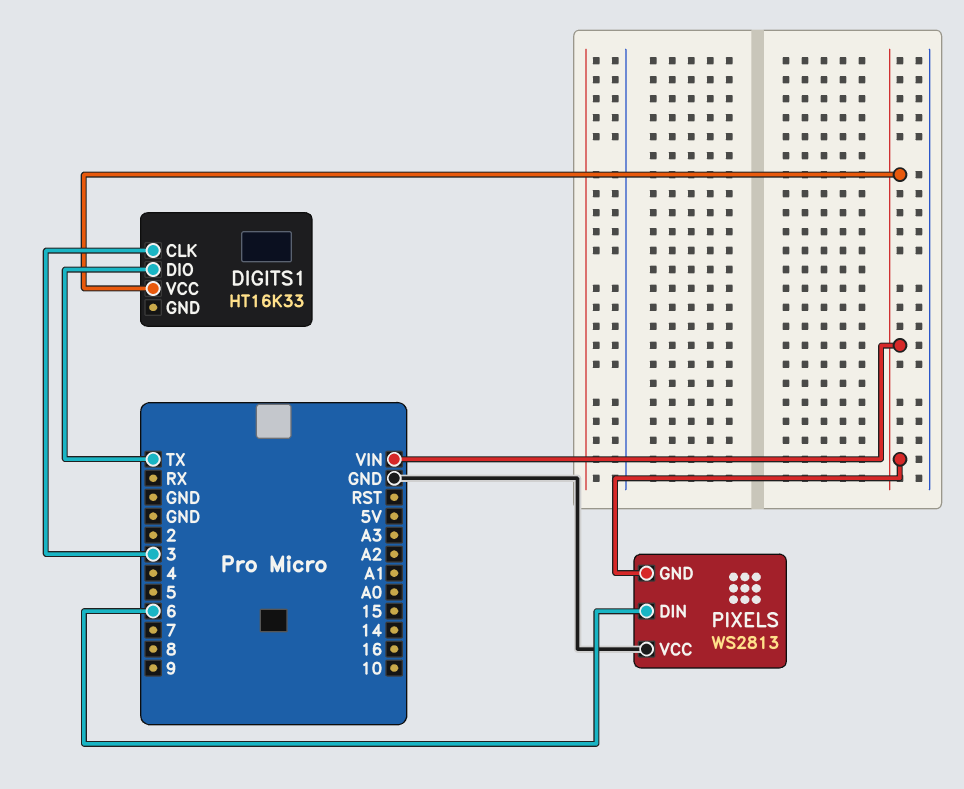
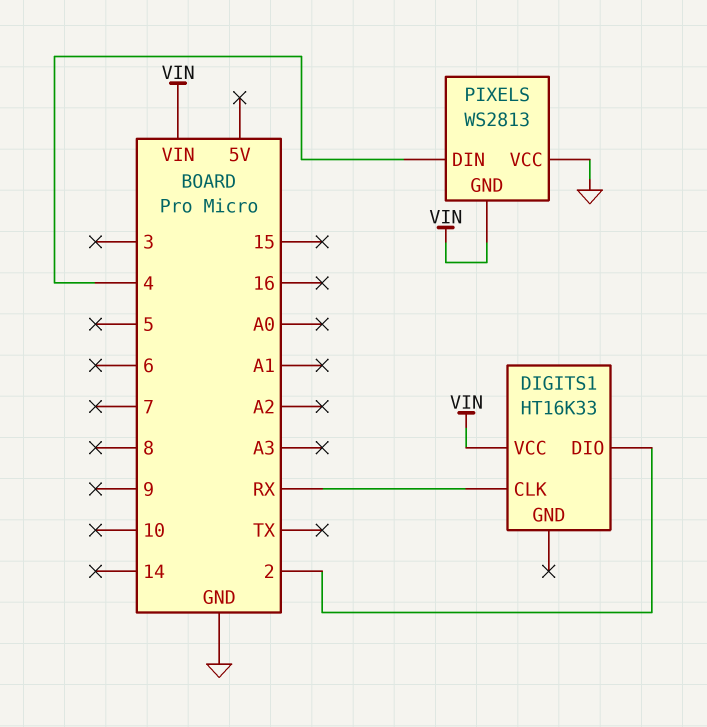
DIGITS1 pin CLK: 3 -> RX
DIGITS1 pin DIO: TX -> 2
PIXELS pin DIN: 6 -> 4

